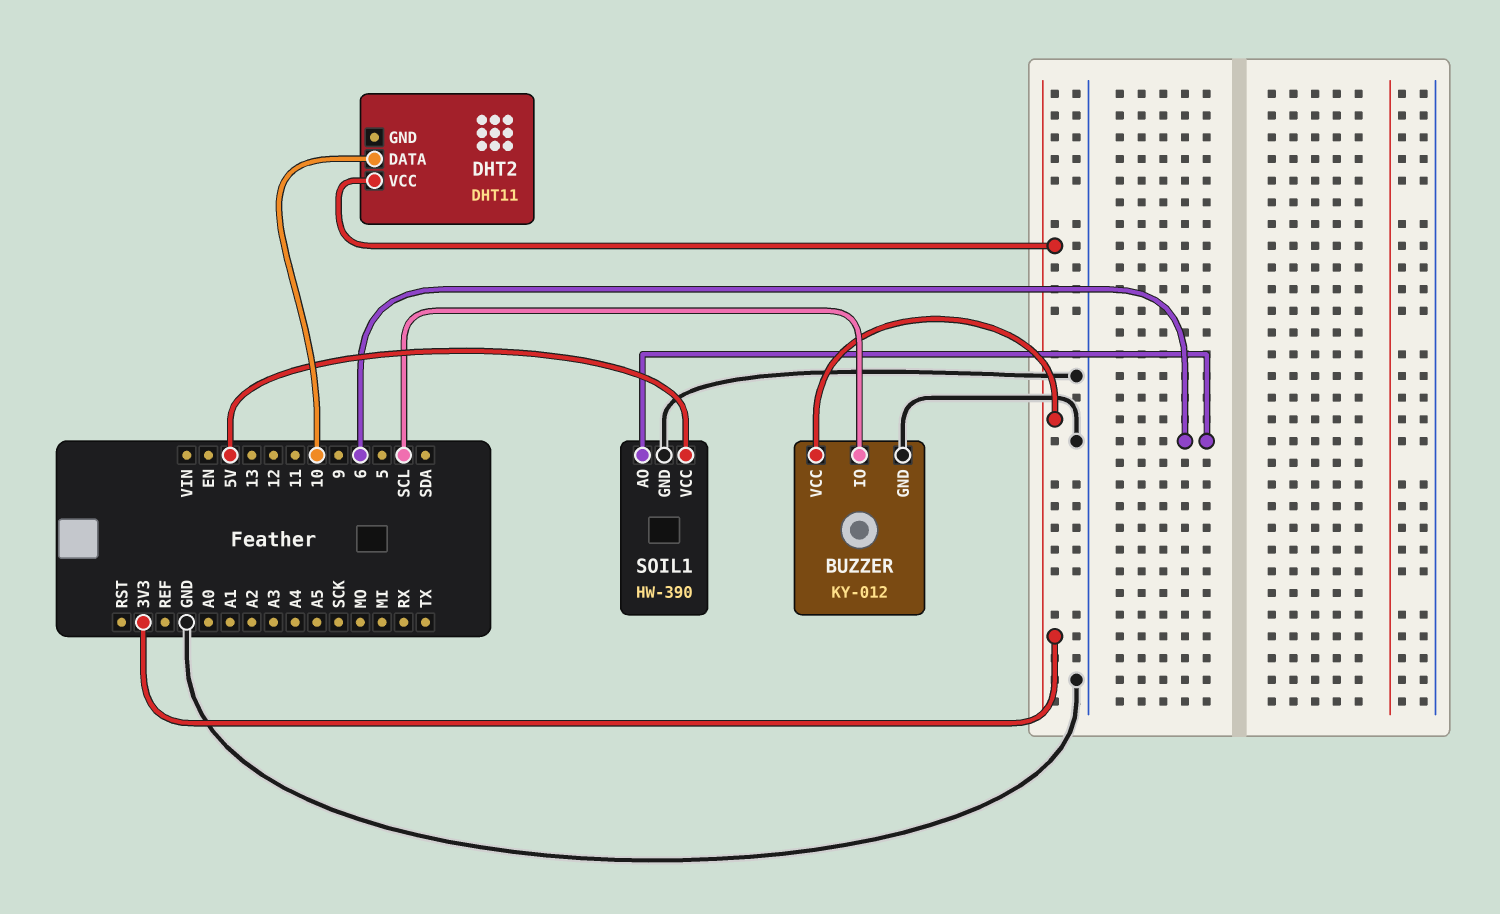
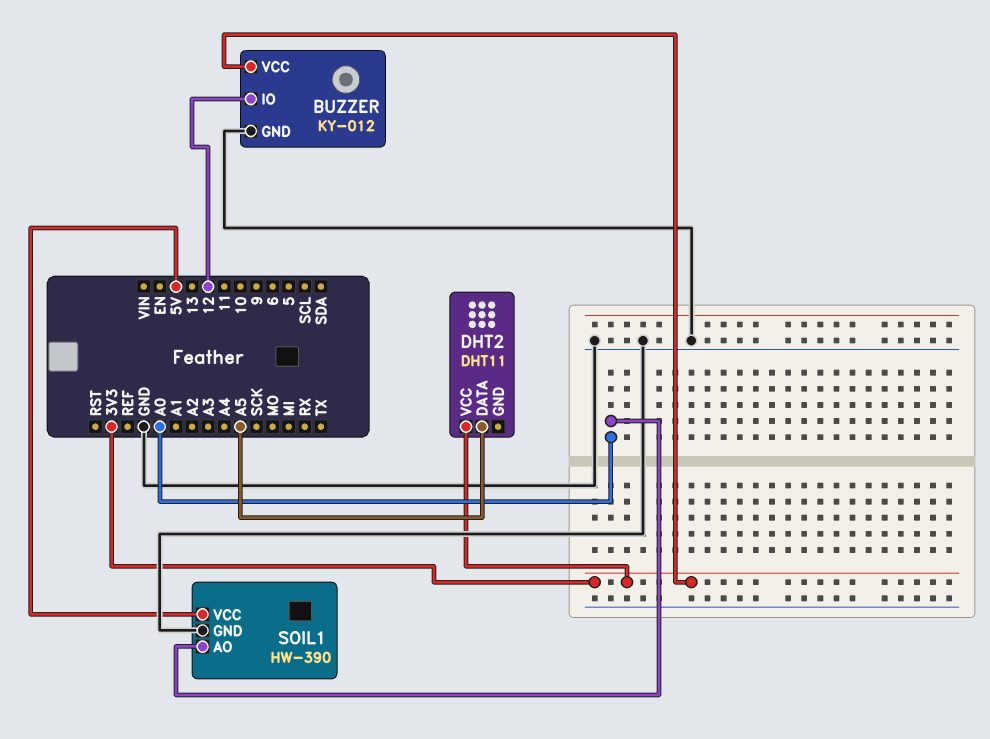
BUZZER pin IO: SCL -> 12
DHT2 pin DATA: 10 -> A5
SOIL1 pin AO: 6 -> A0

